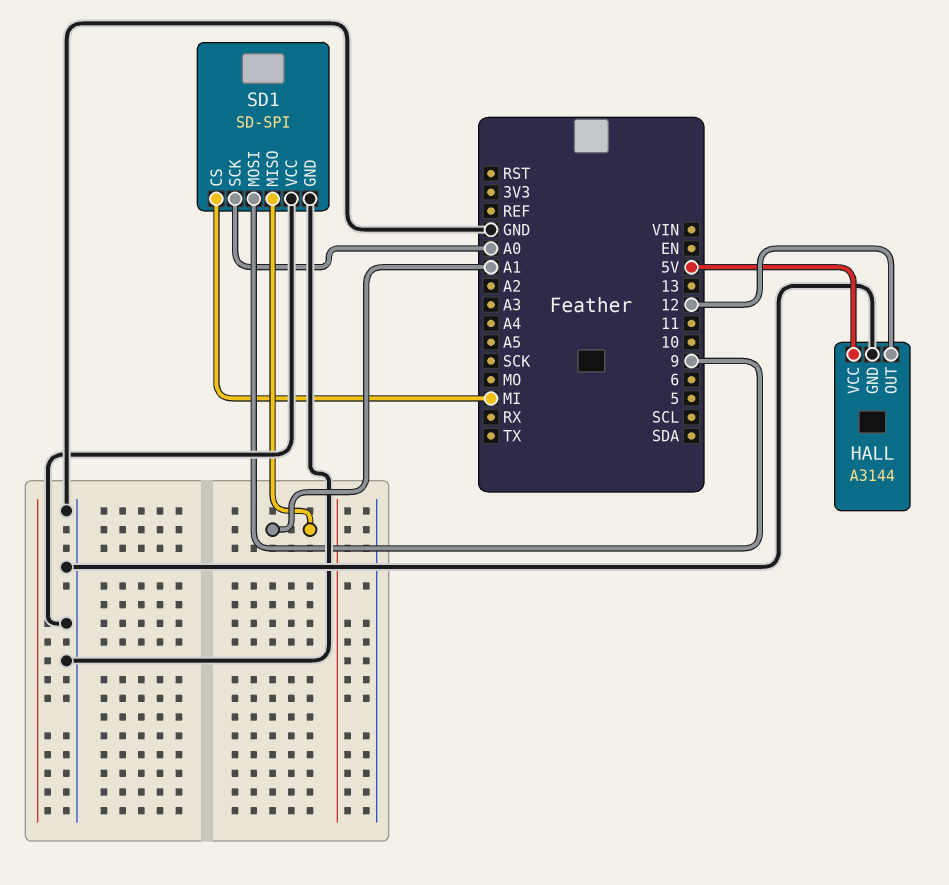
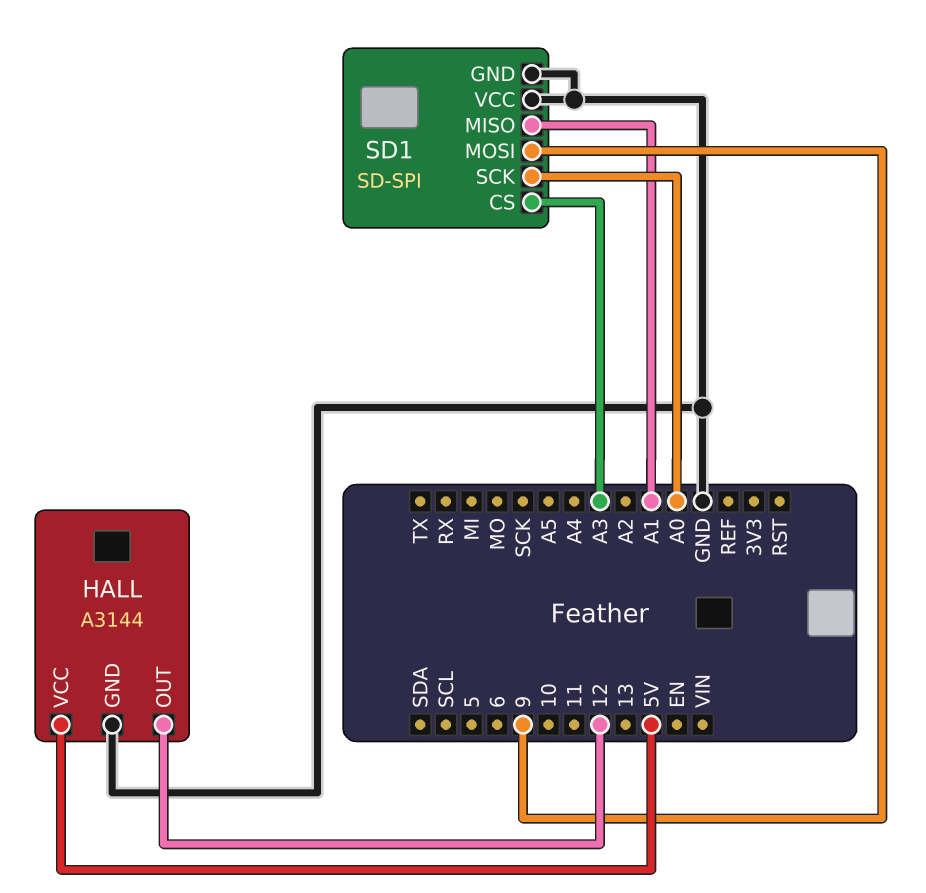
SD1 pin CS: MI -> A3

